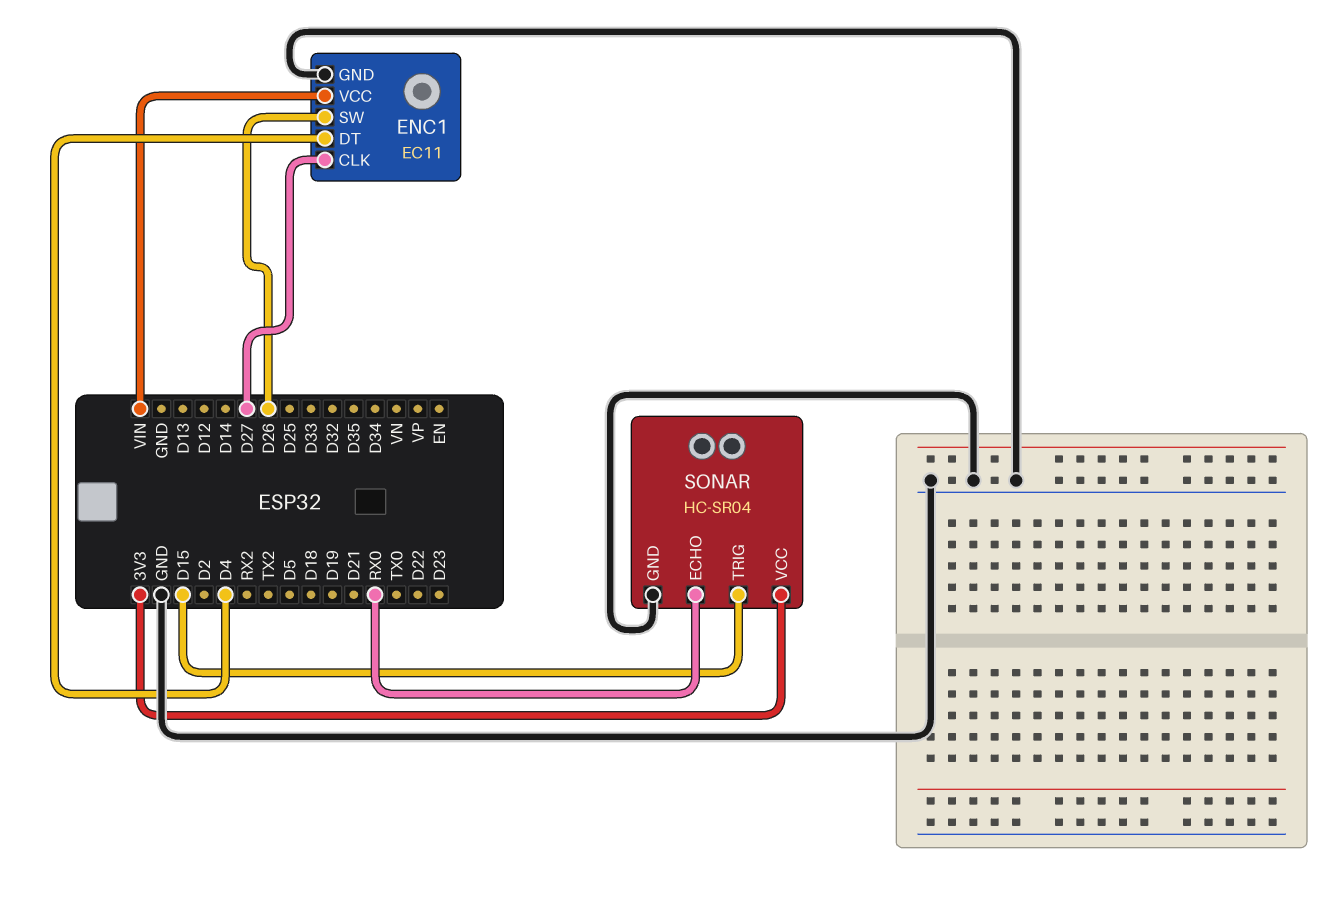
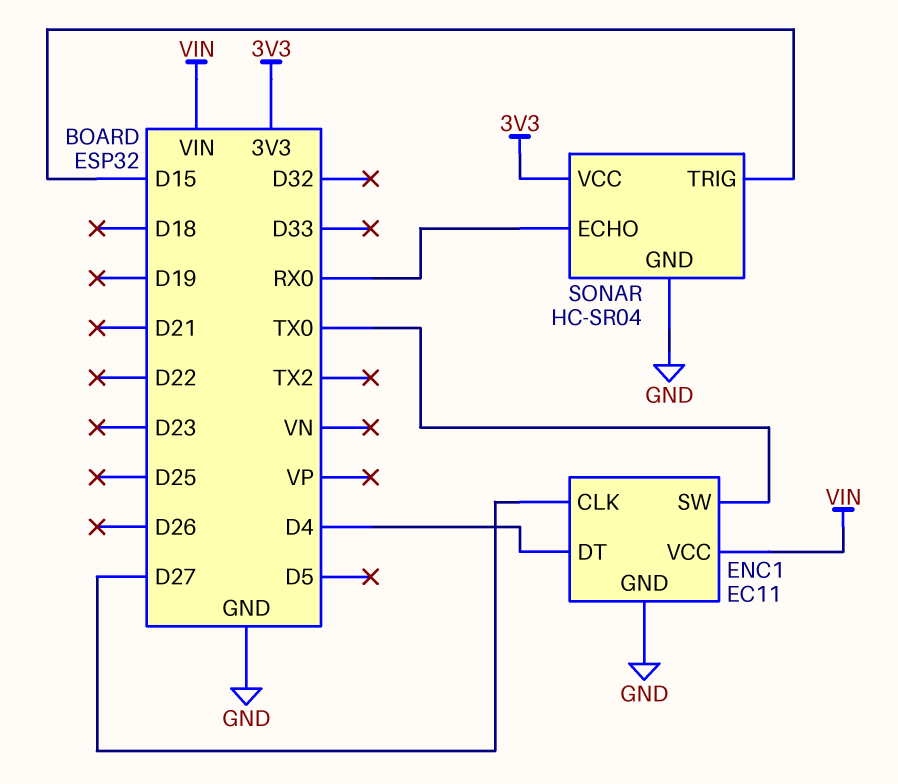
ENC1 pin SW: D26 -> TX0

